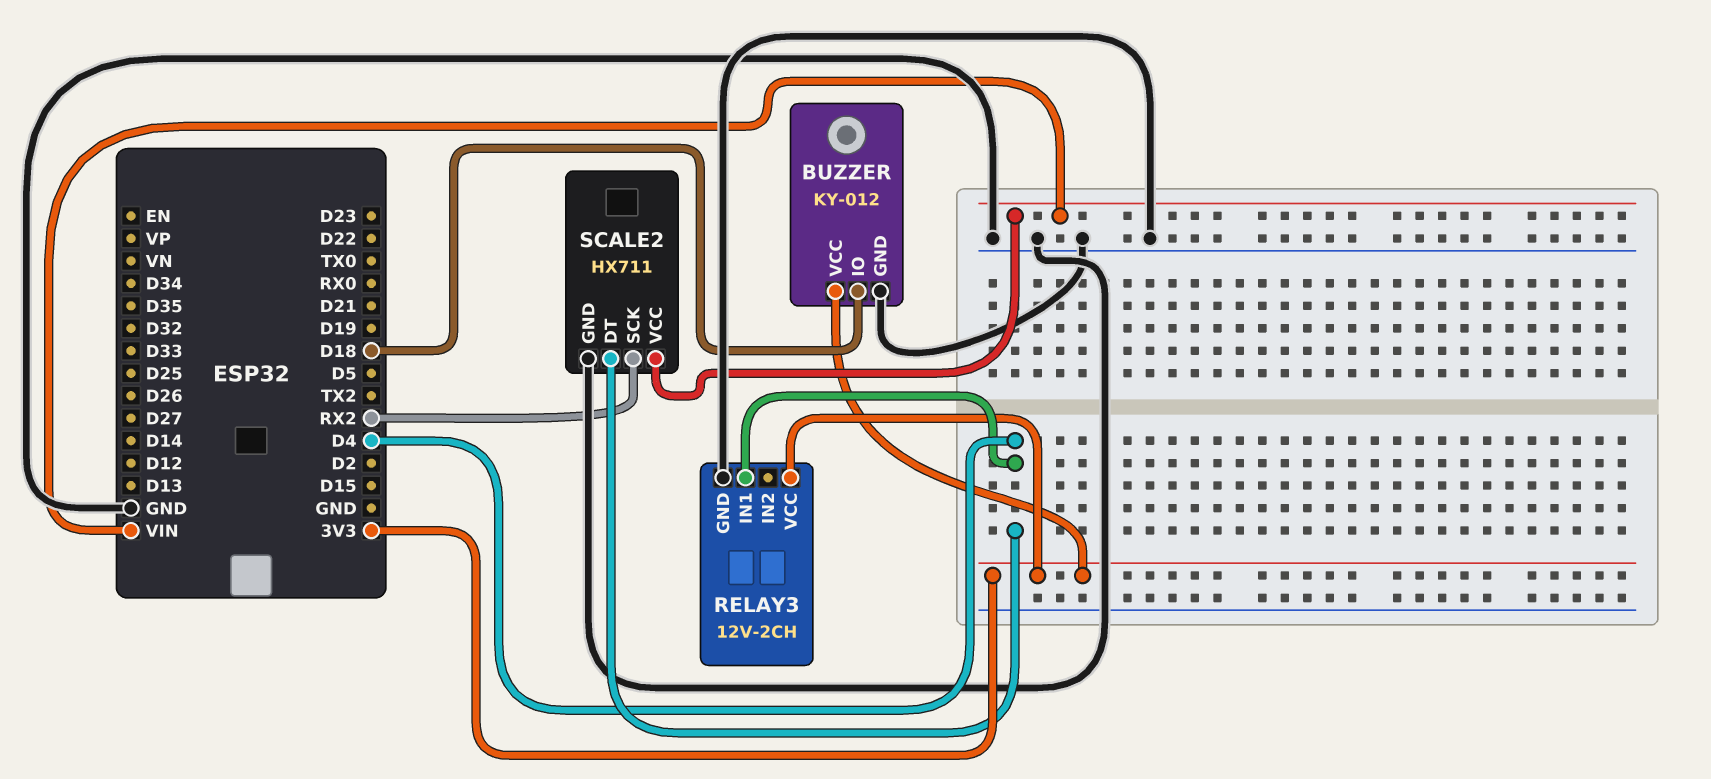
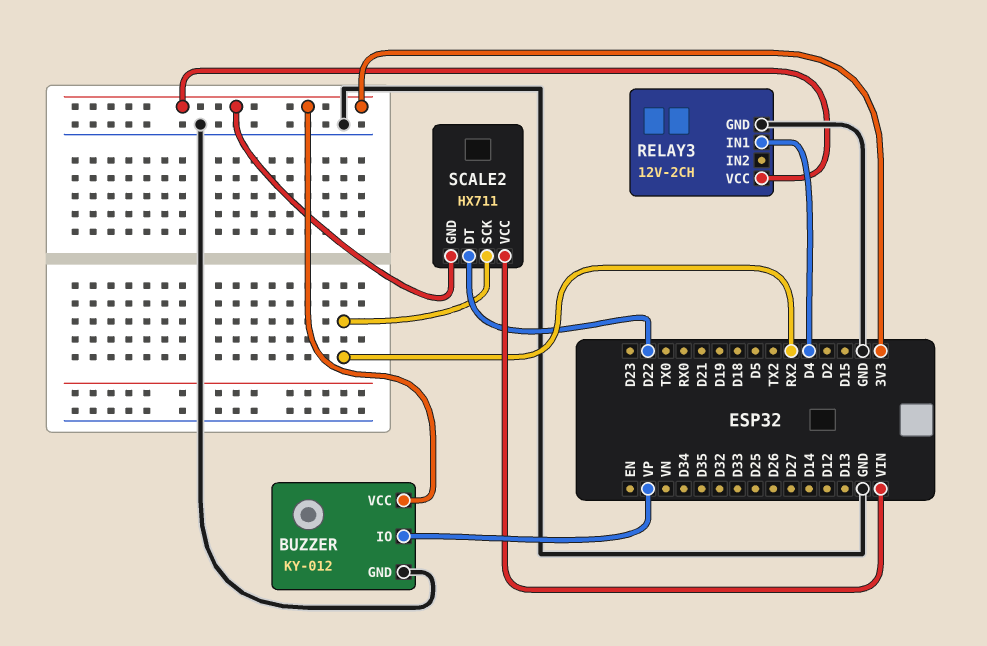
BUZZER pin IO: D18 -> VP
SCALE2 pin DT: D4 -> D22
SCALE2 pin GND: GND -> 3V3

